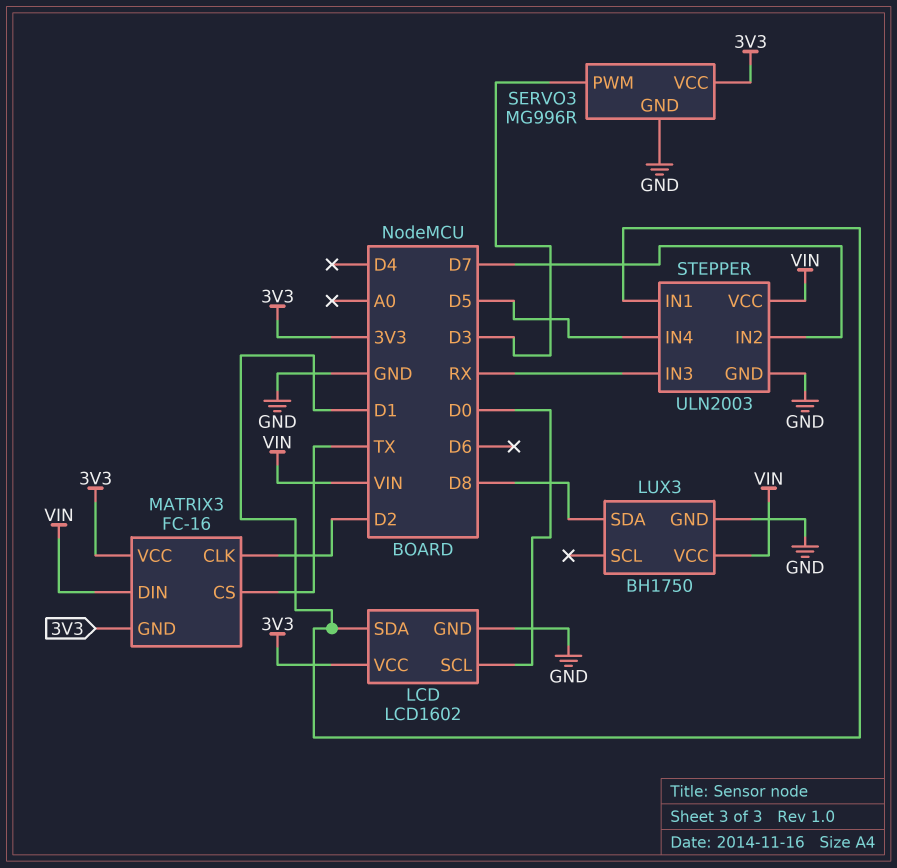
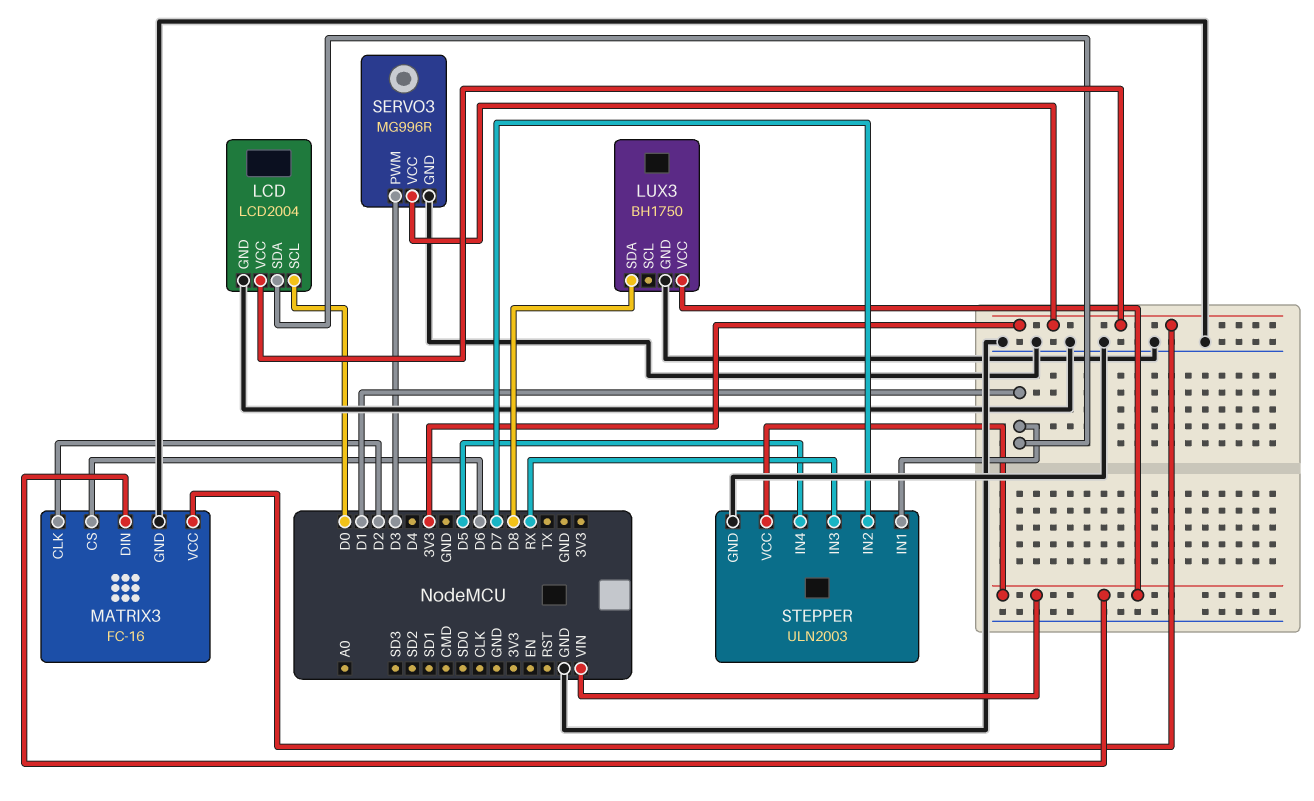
LCD: LCD1602 -> LCD2004
MATRIX3 pin CS: TX -> D6
MATRIX3 pin GND: 3V3 -> GND

